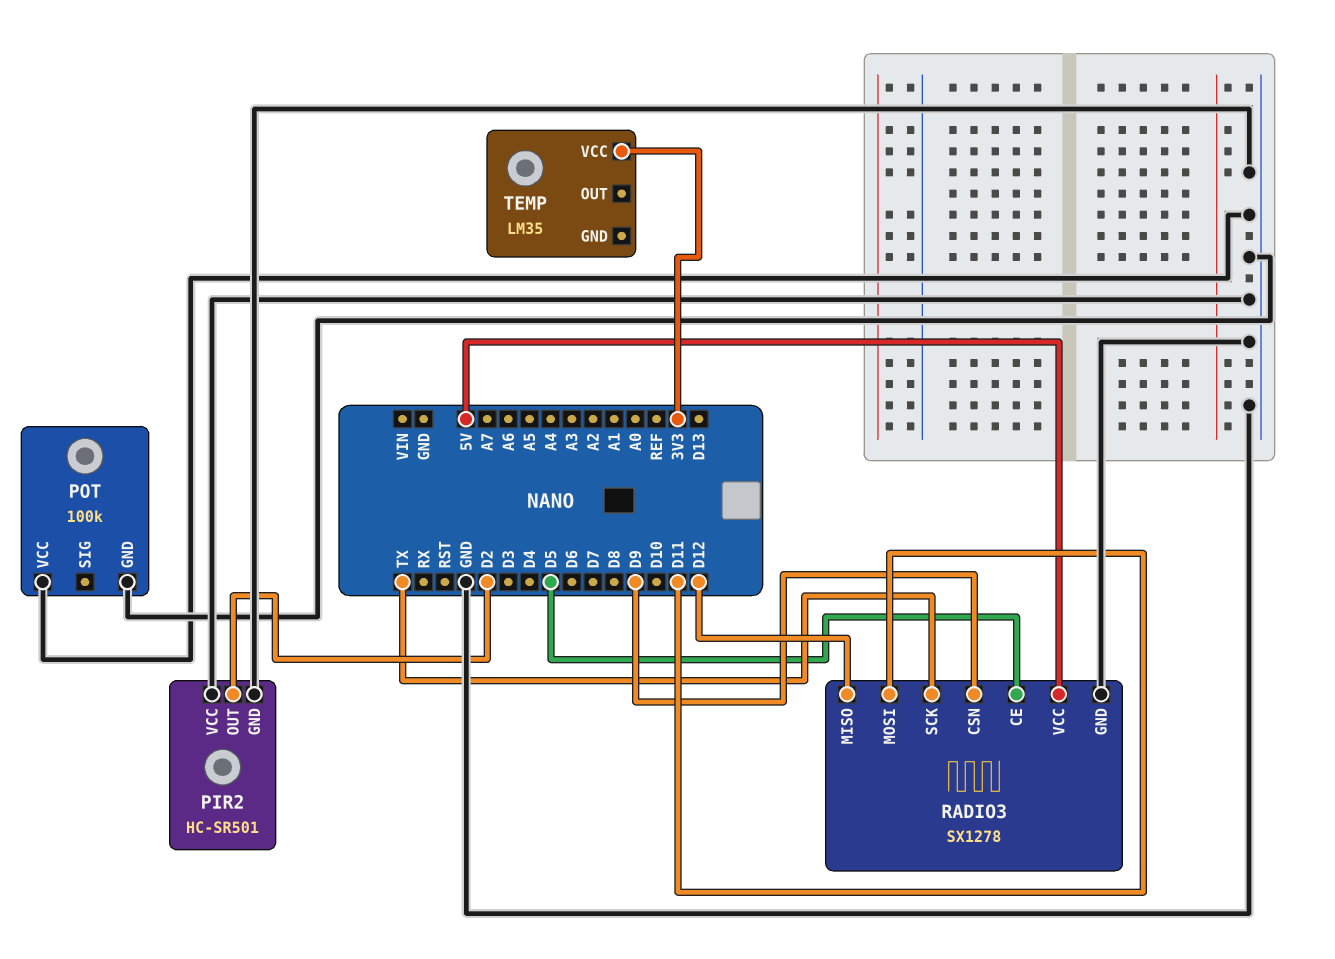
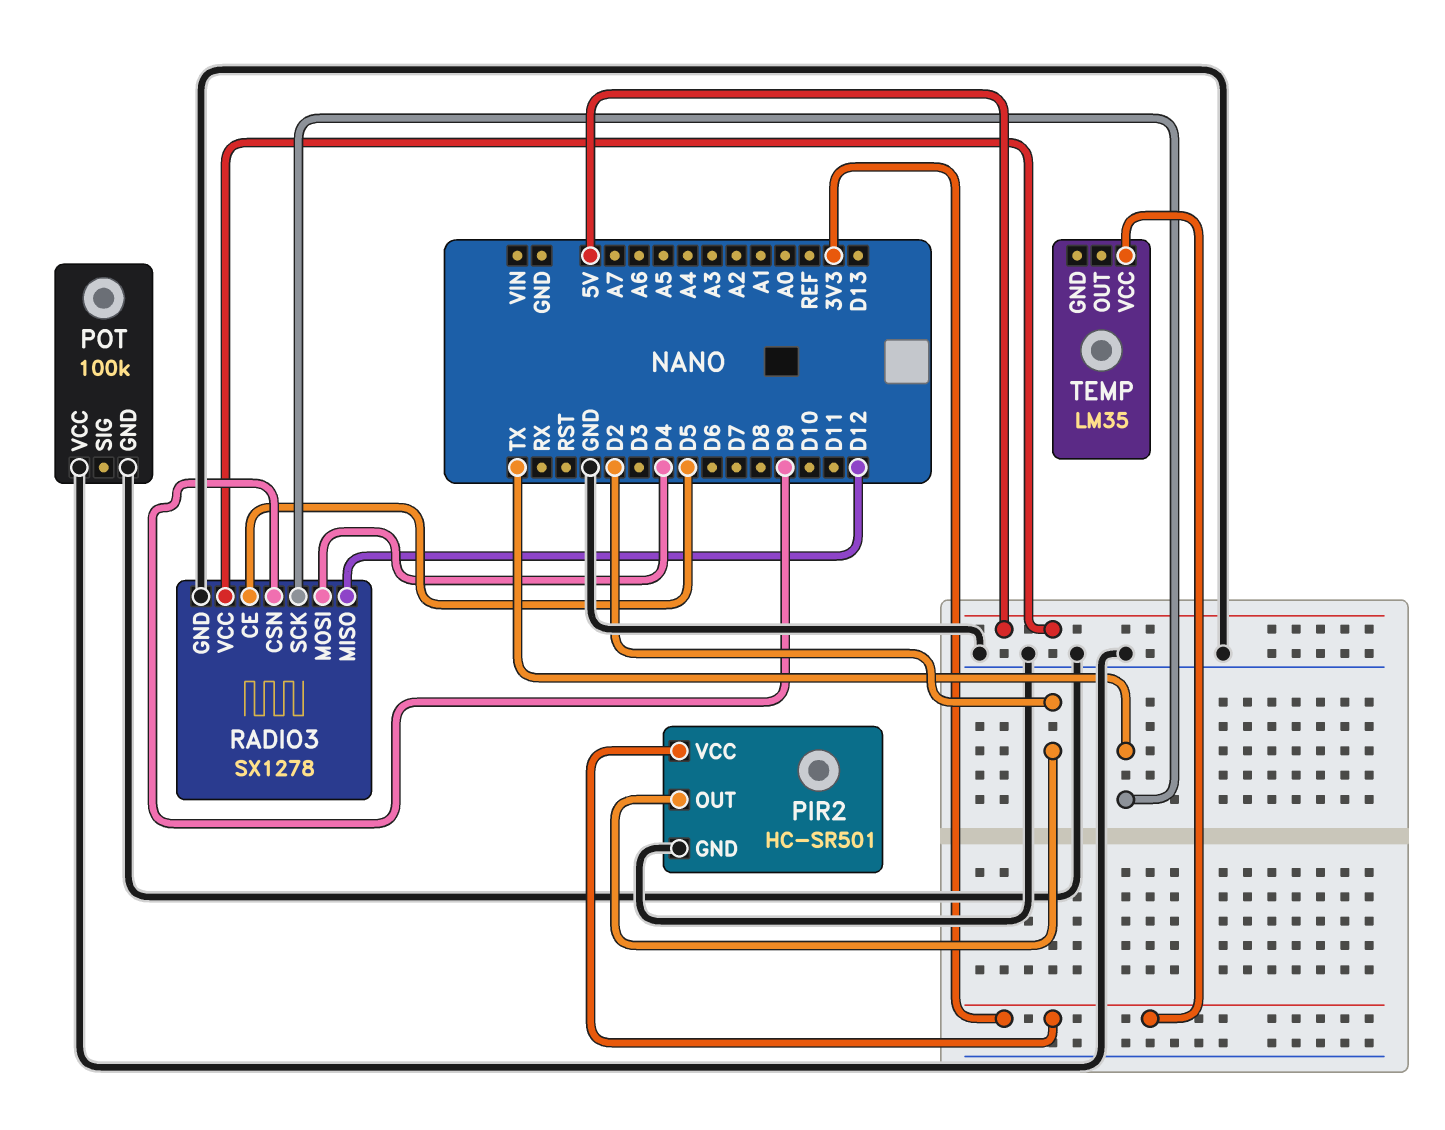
PIR2 pin VCC: GND -> 3V3
RADIO3 pin MOSI: D11 -> D4

